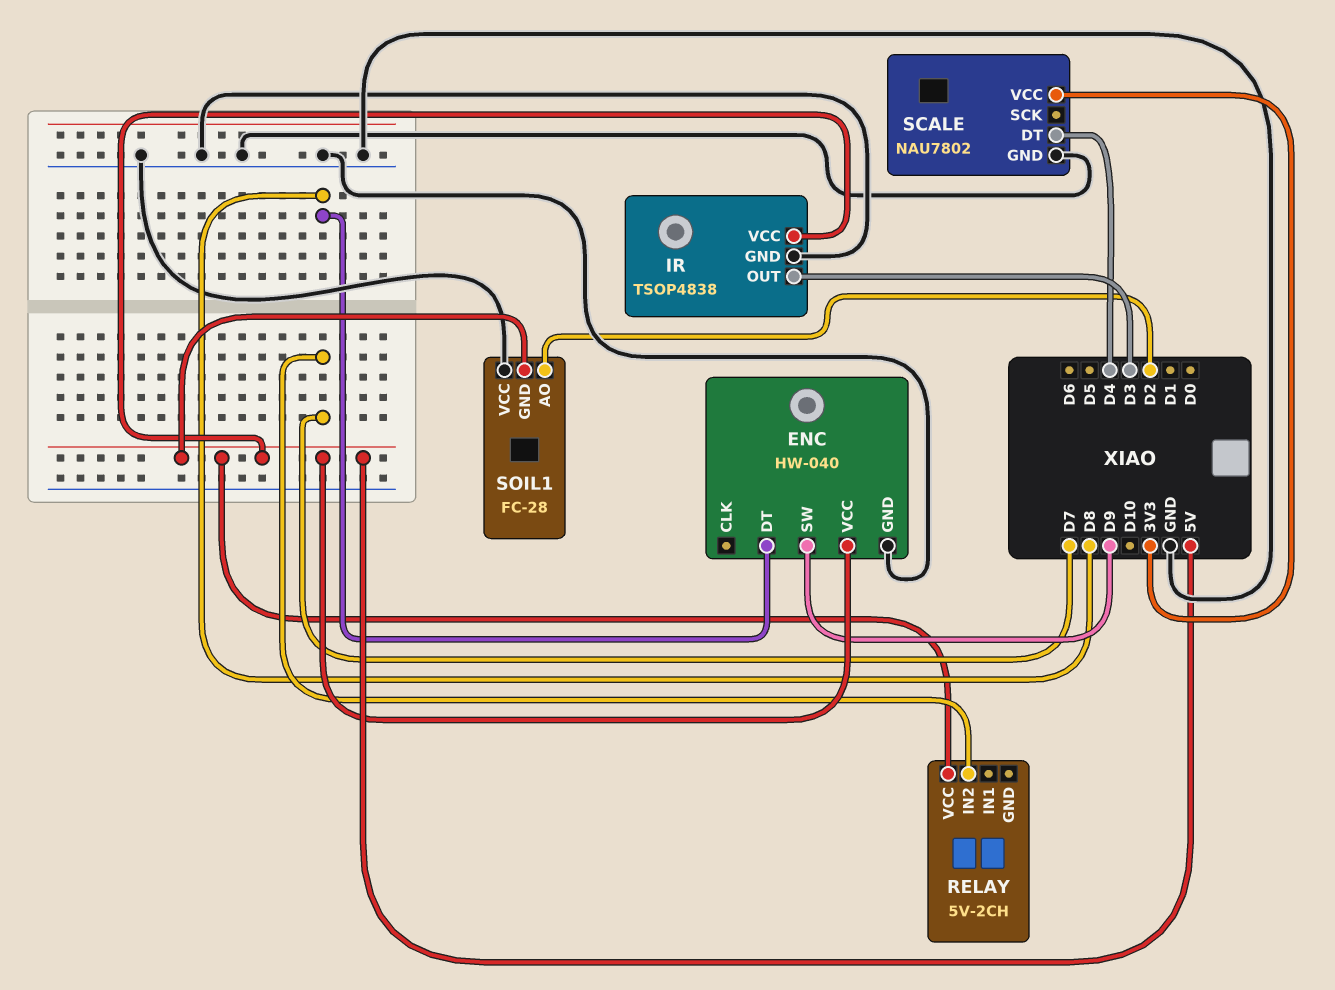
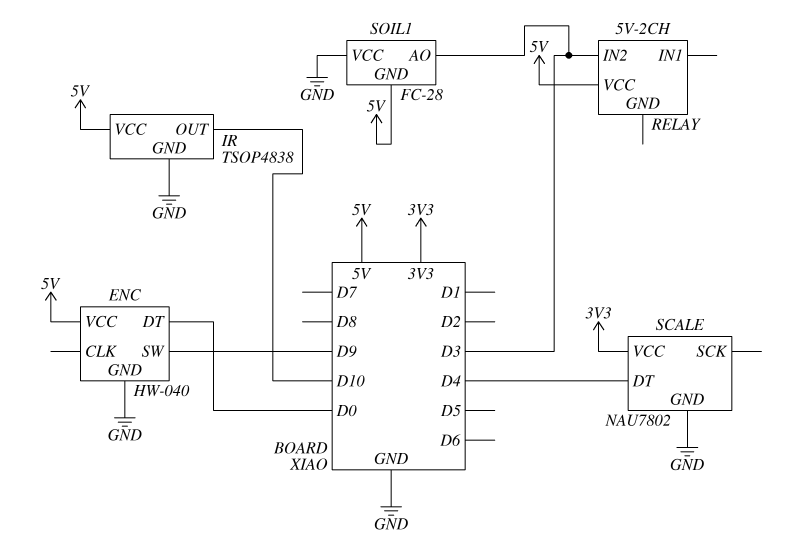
ENC pin DT: D8 -> D0
IR pin OUT: D3 -> D10
RELAY pin IN2: D7 -> D3
SOIL1 pin AO: D2 -> D3

